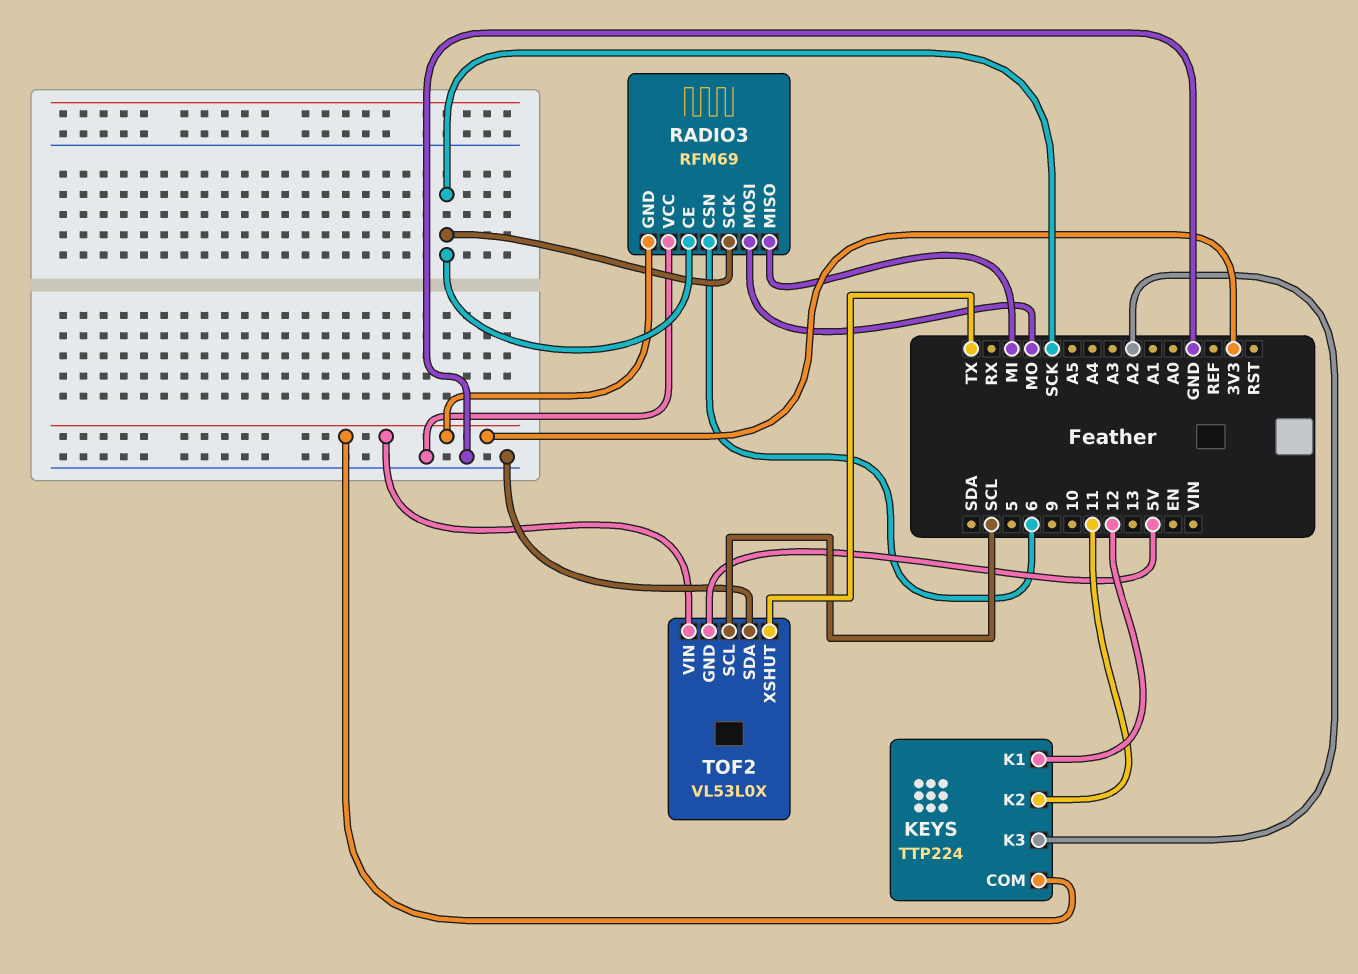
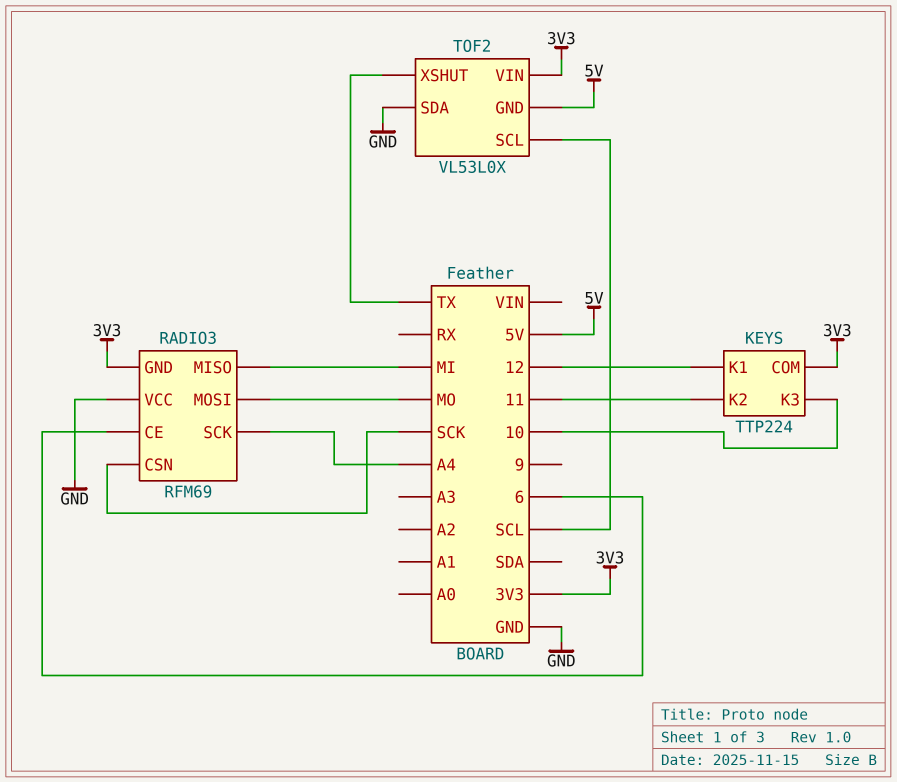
KEYS pin K3: A2 -> 10
RADIO3 pin CE: SCK -> 6
RADIO3 pin CSN: 6 -> SCK
RADIO3 pin SCK: SCK -> A4

